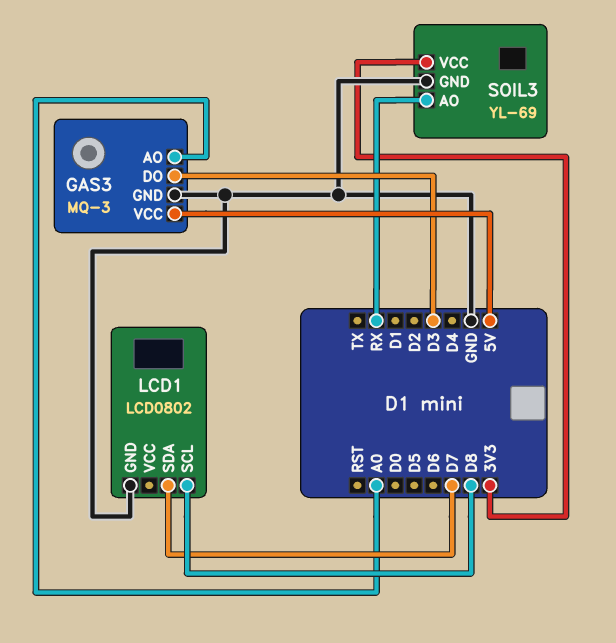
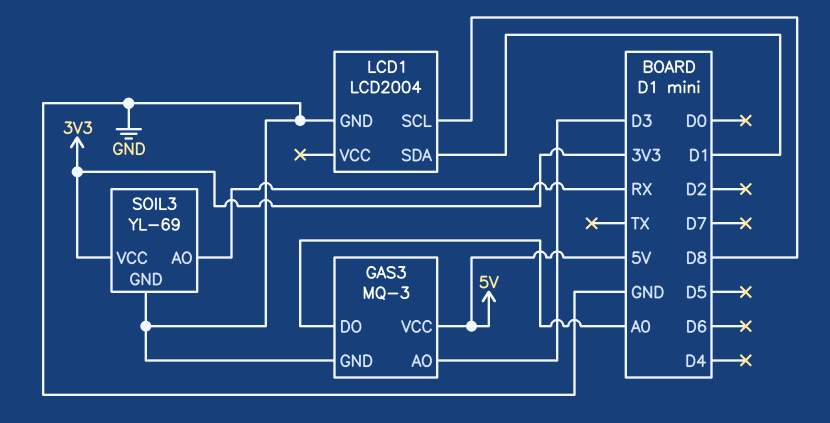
GAS3 pin AO: A0 -> D3
GAS3 pin DO: D3 -> A0
LCD1: LCD0802 -> LCD2004
LCD1 pin SDA: D7 -> D1

